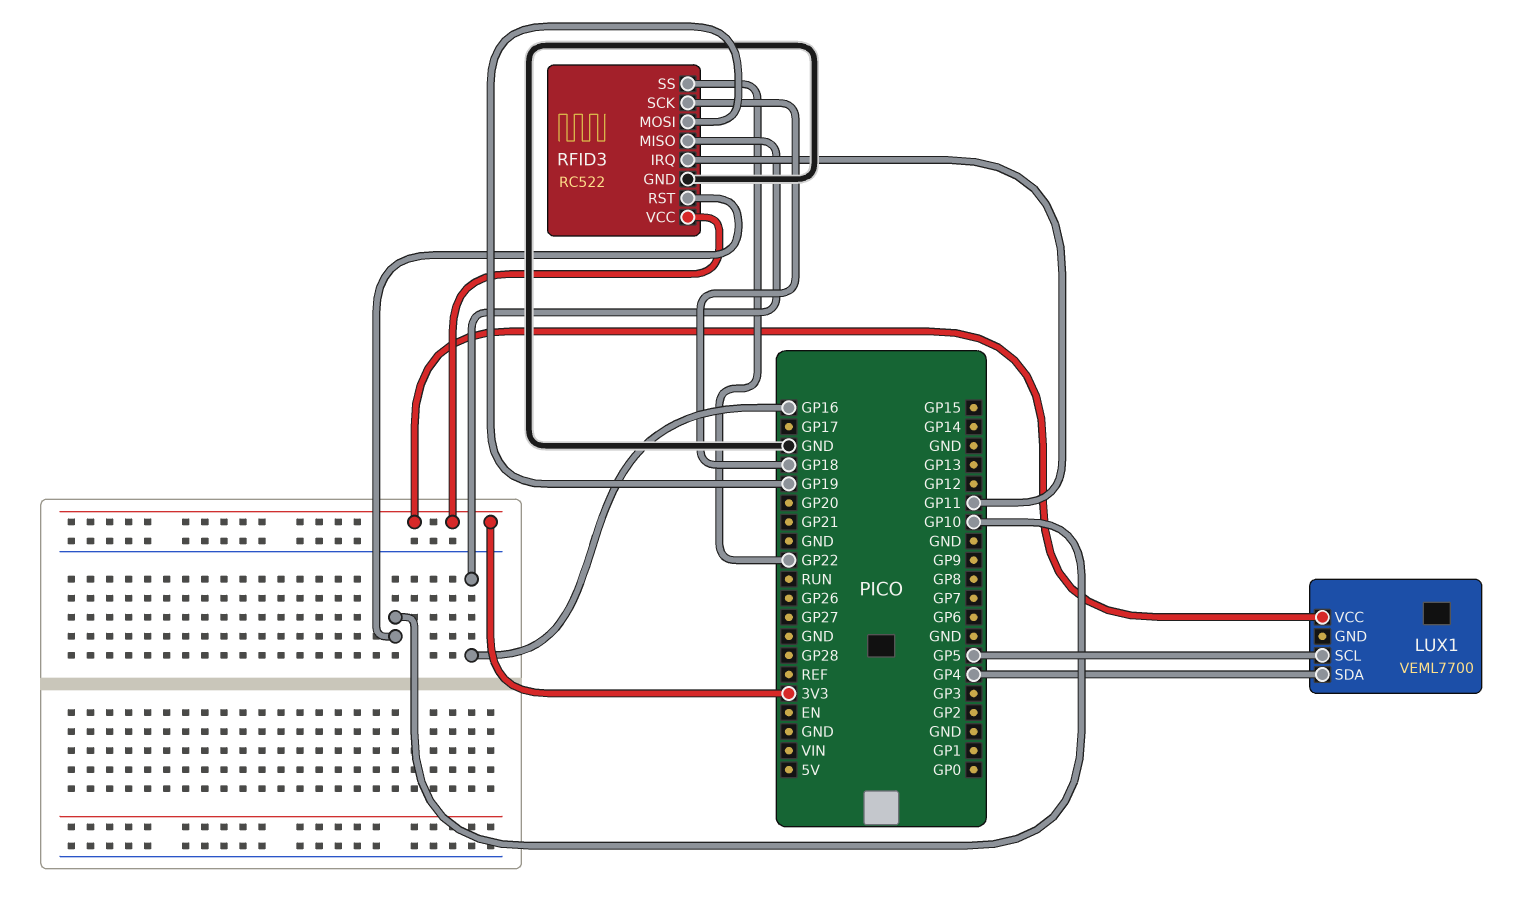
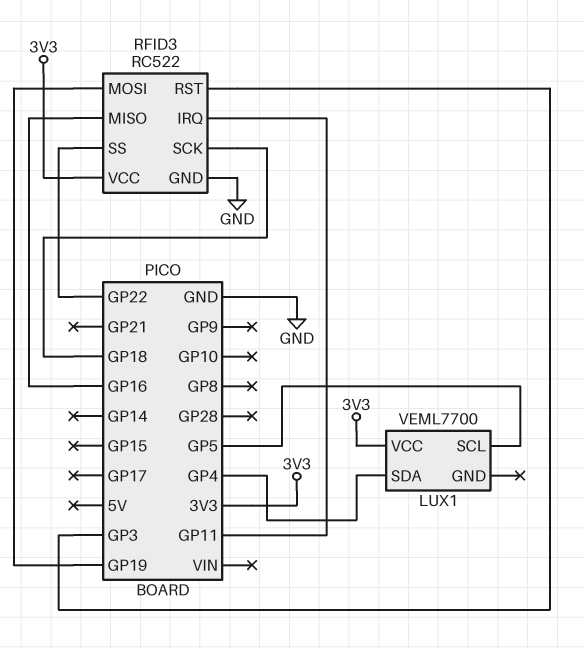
RFID3 pin RST: GP10 -> GP3

